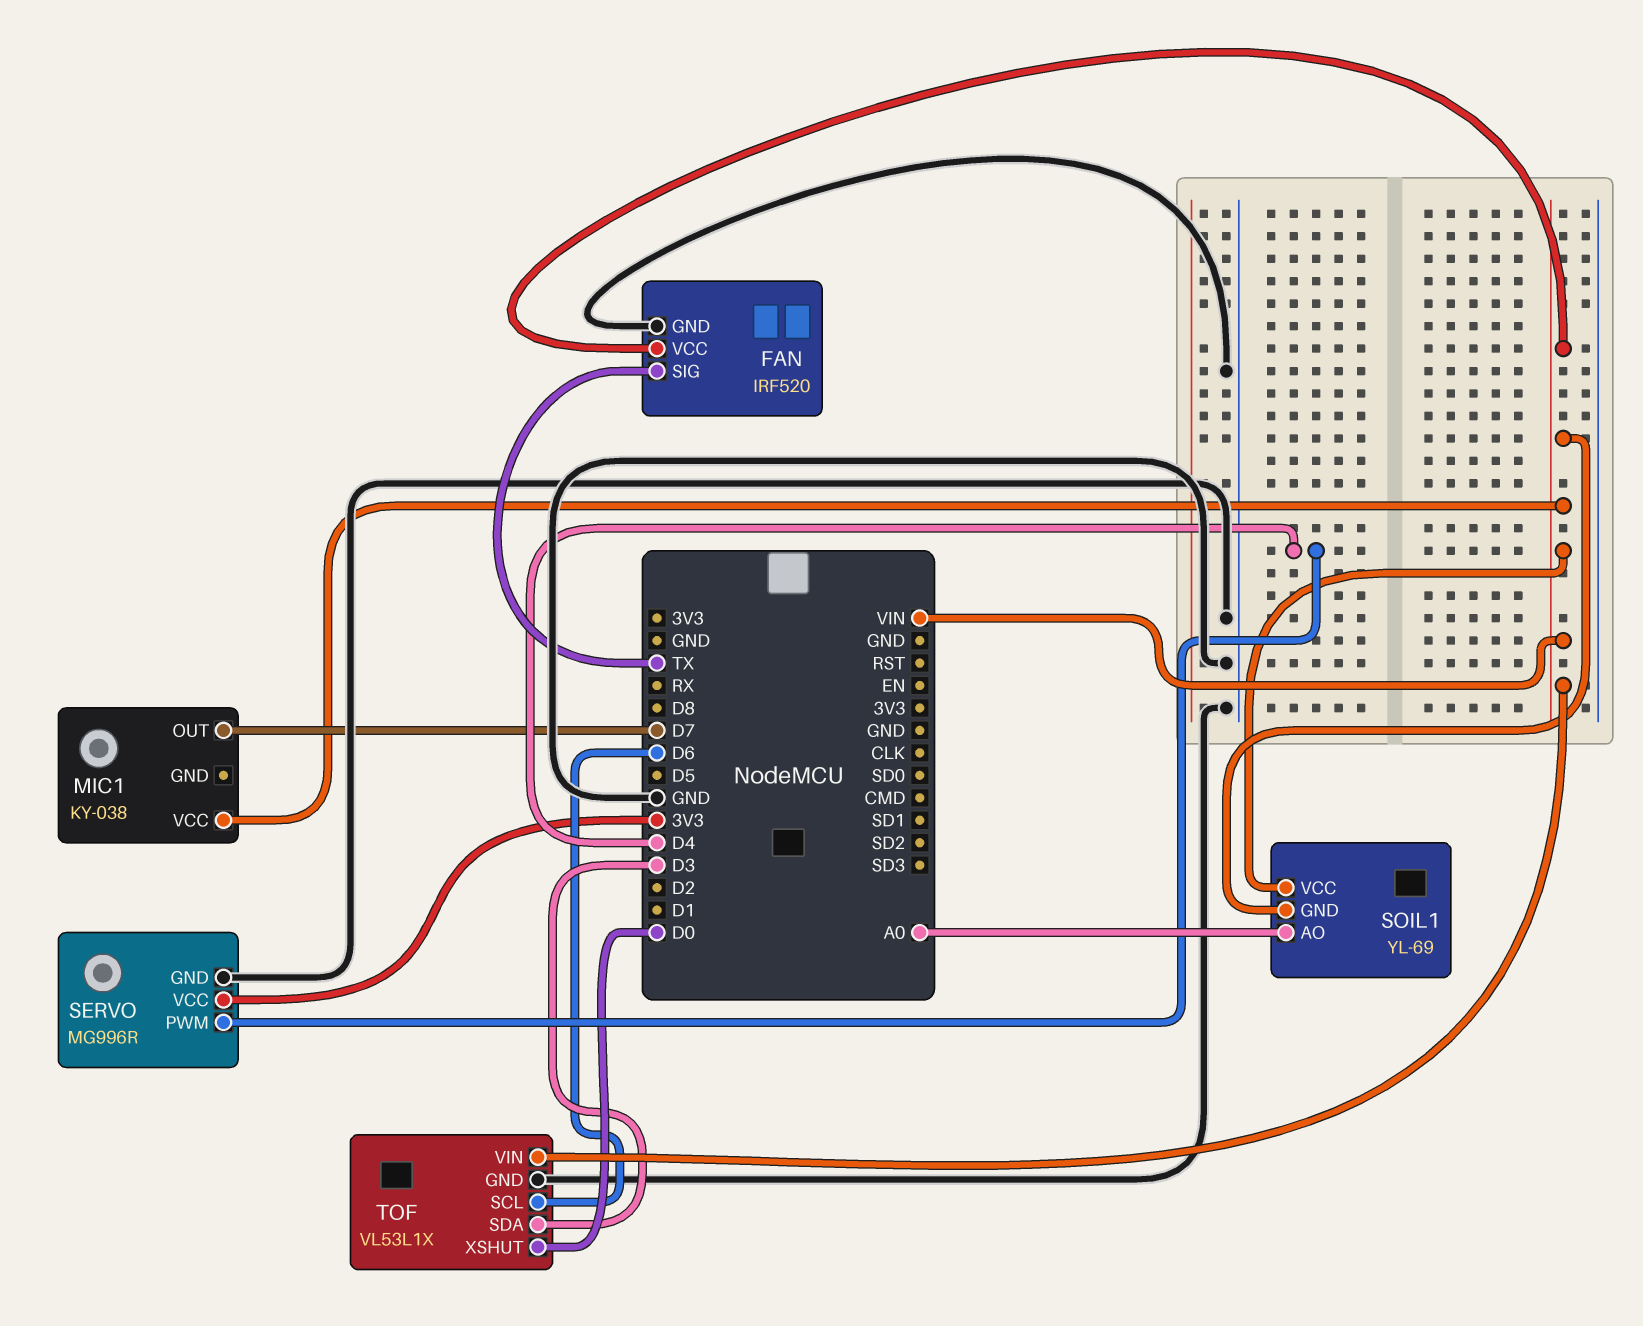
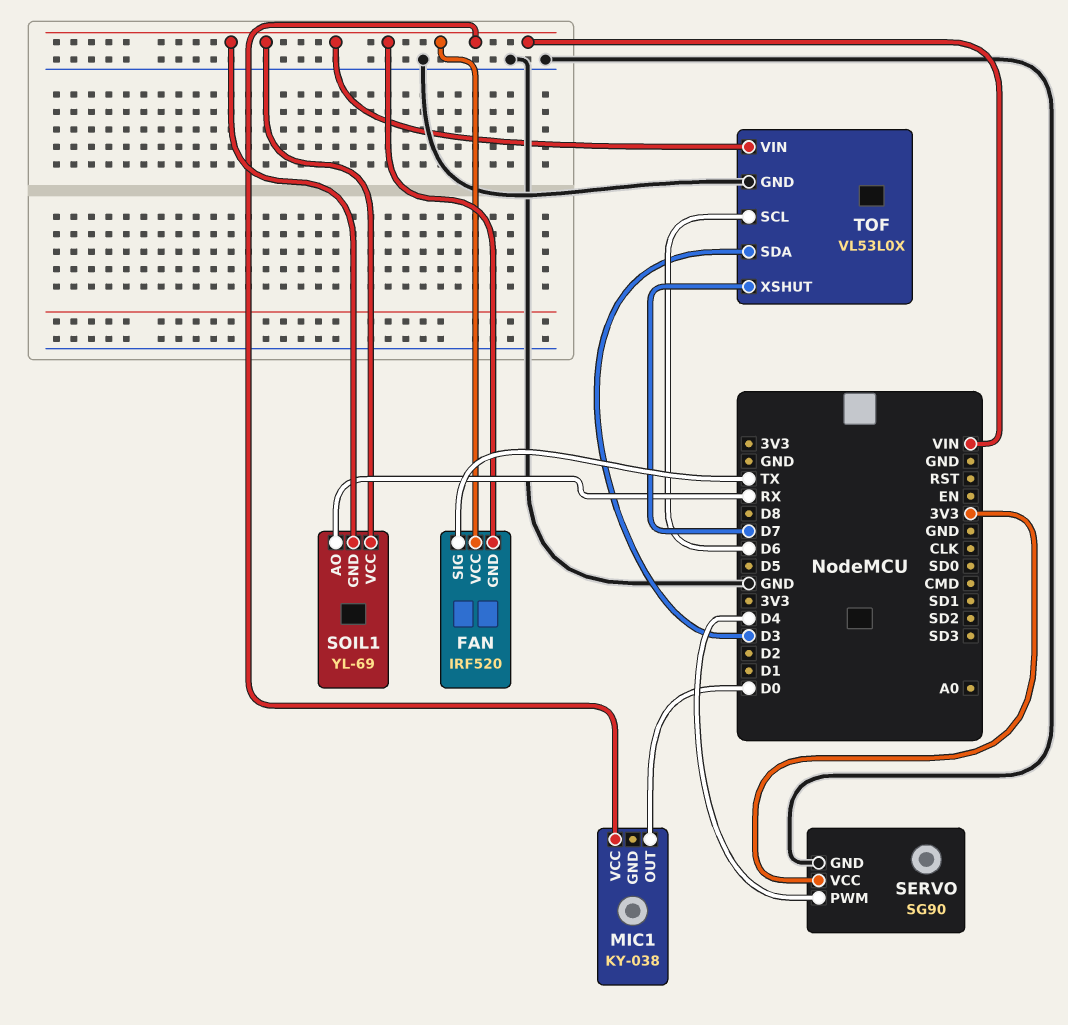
FAN pin GND: GND -> VIN
MIC1 pin OUT: D7 -> D0
SERVO: MG996R -> SG90
SOIL1 pin AO: A0 -> RX
TOF: VL53L1X -> VL53L0X
TOF pin XSHUT: D0 -> D7

